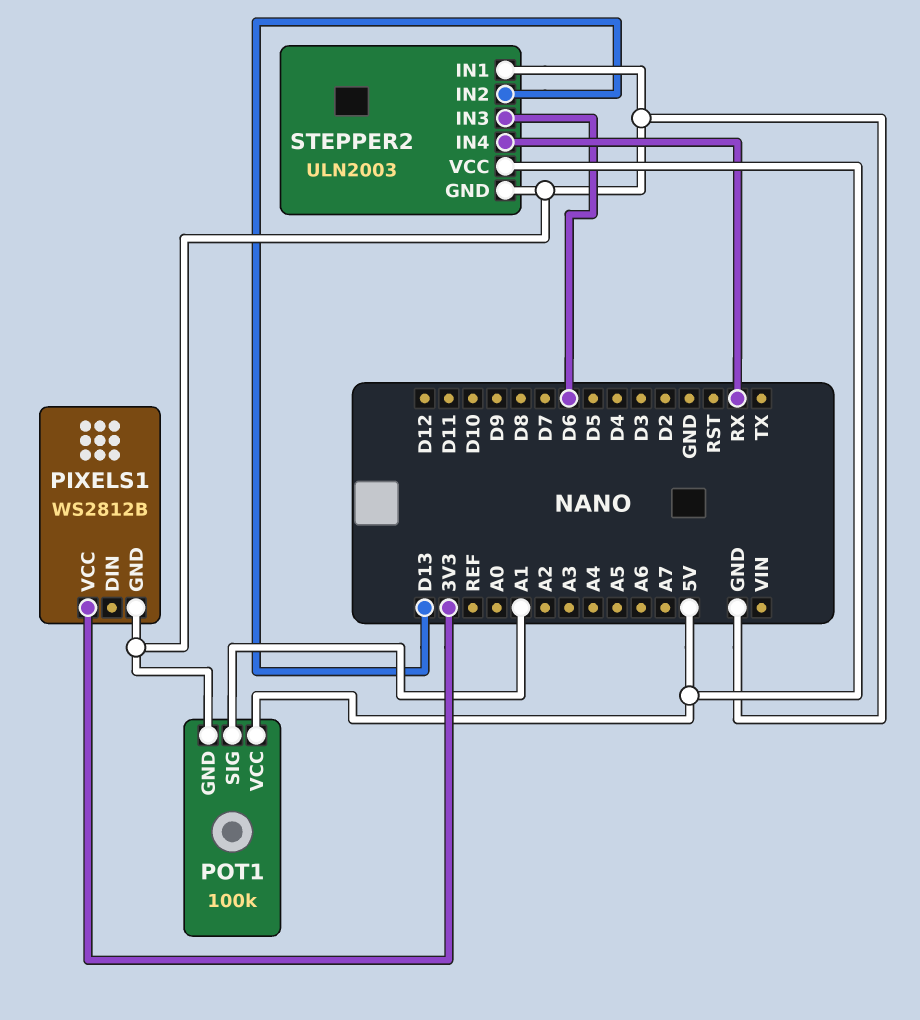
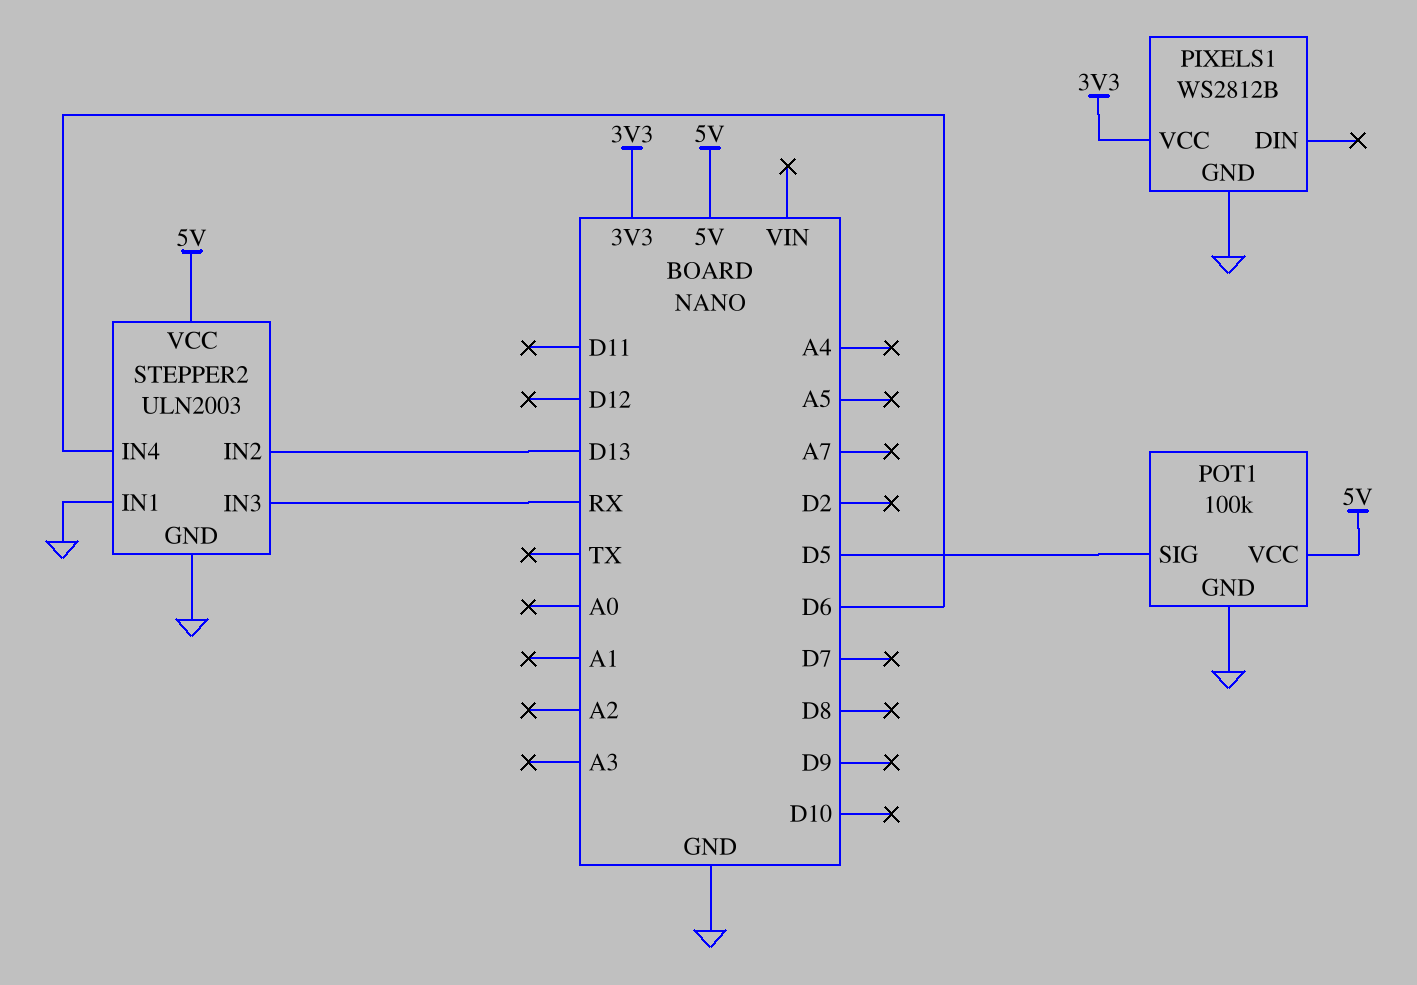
POT1 pin SIG: A1 -> D5
STEPPER2 pin IN3: D6 -> RX
STEPPER2 pin IN4: RX -> D6

